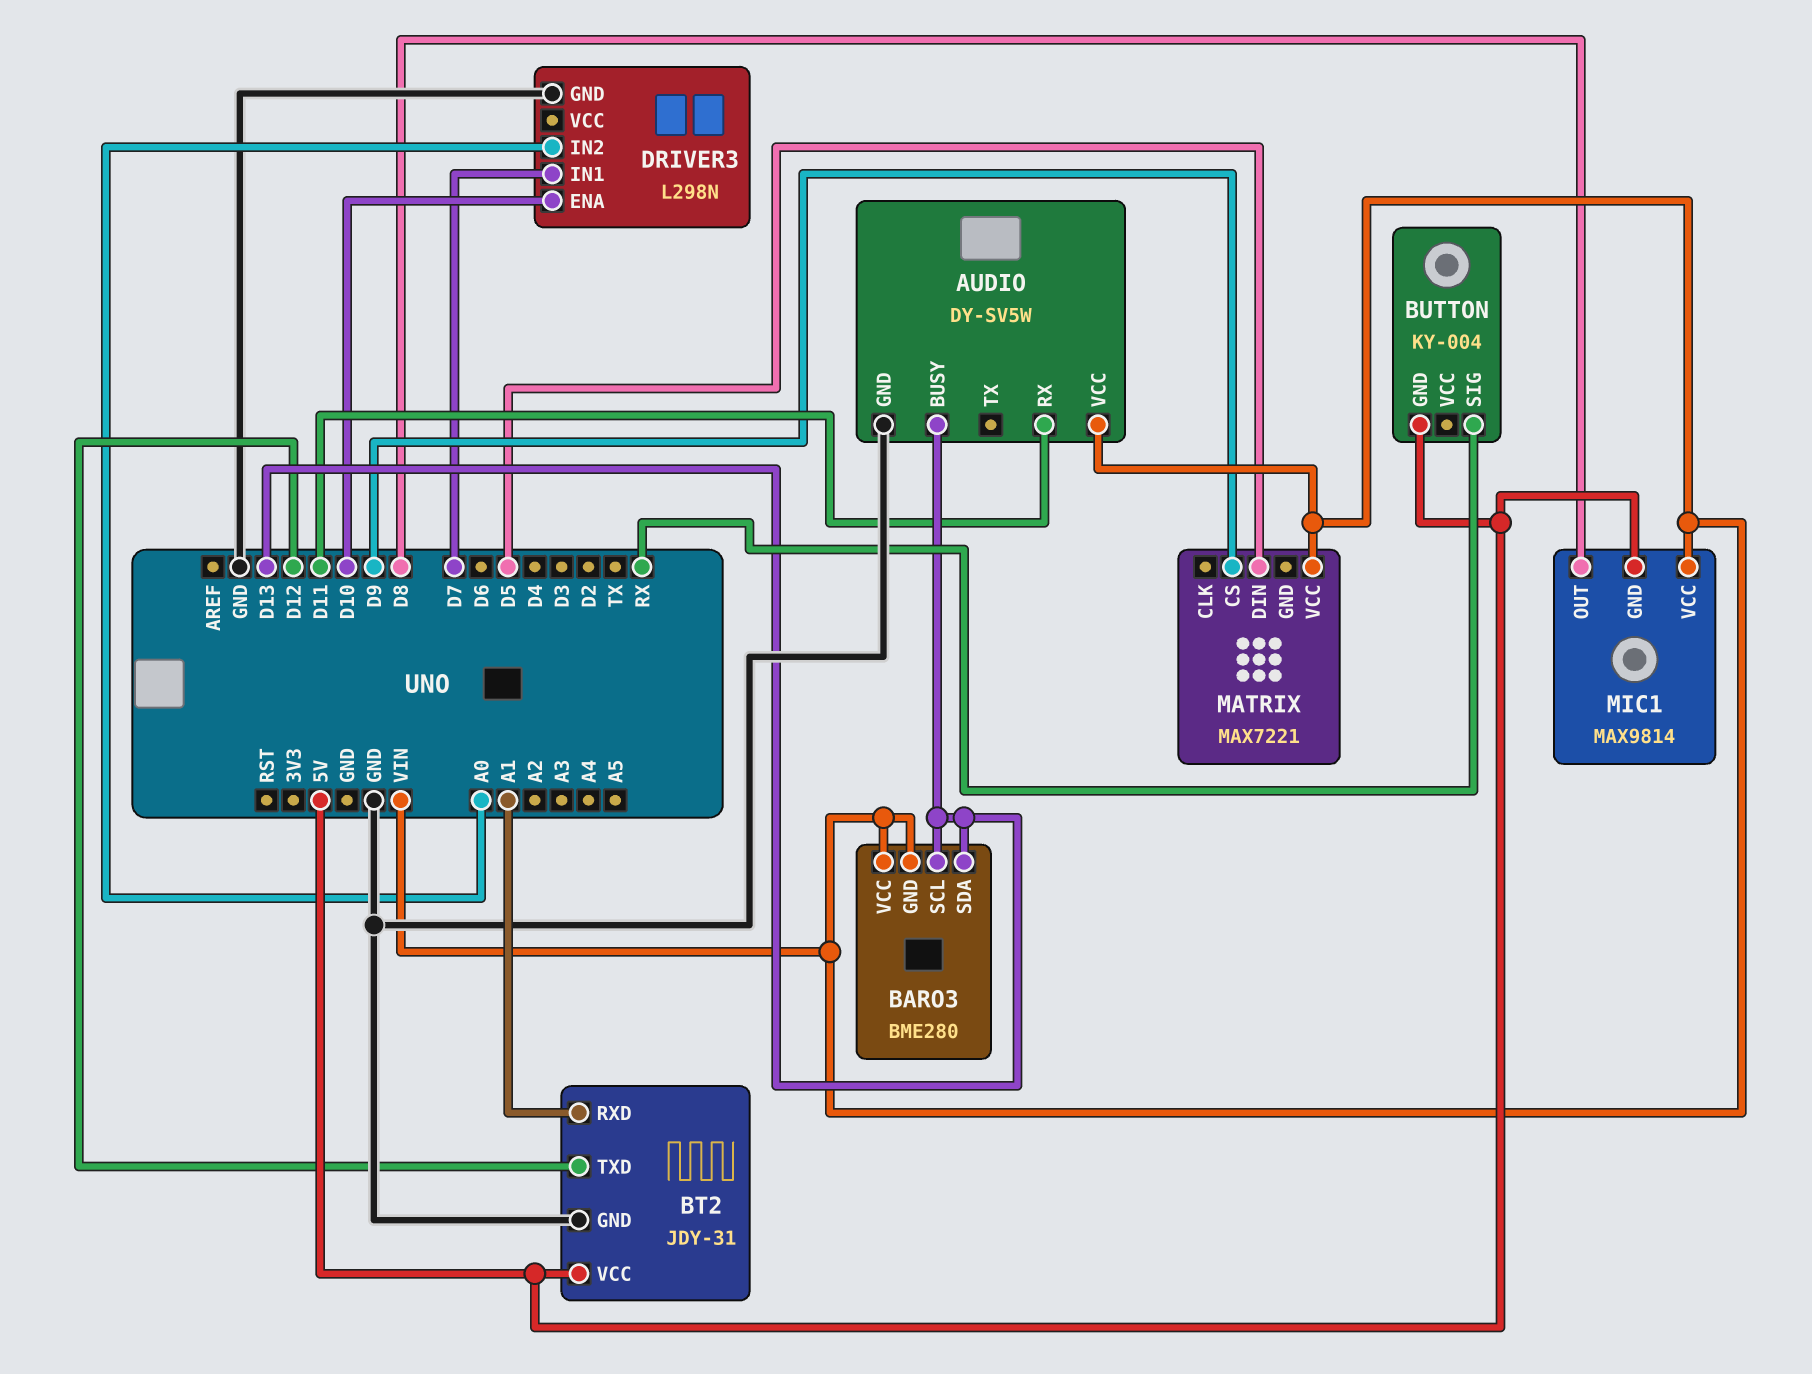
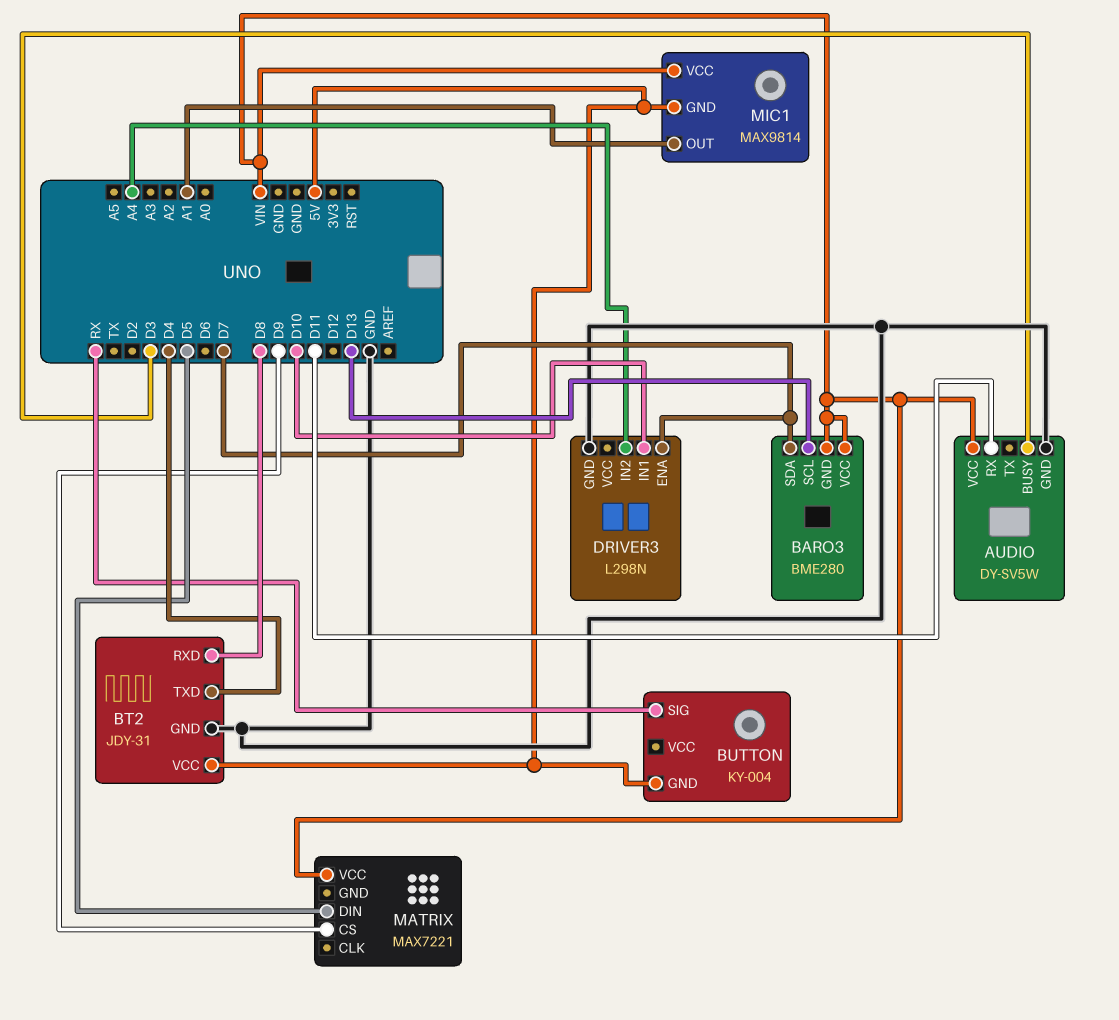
AUDIO pin BUSY: D13 -> D3
BARO3 pin SDA: D13 -> D7
BT2 pin RXD: A1 -> D8
BT2 pin TXD: D12 -> D4
DRIVER3 pin ENA: D10 -> D7
DRIVER3 pin IN1: D7 -> D10
DRIVER3 pin IN2: A0 -> A4
MIC1 pin OUT: D8 -> A1

